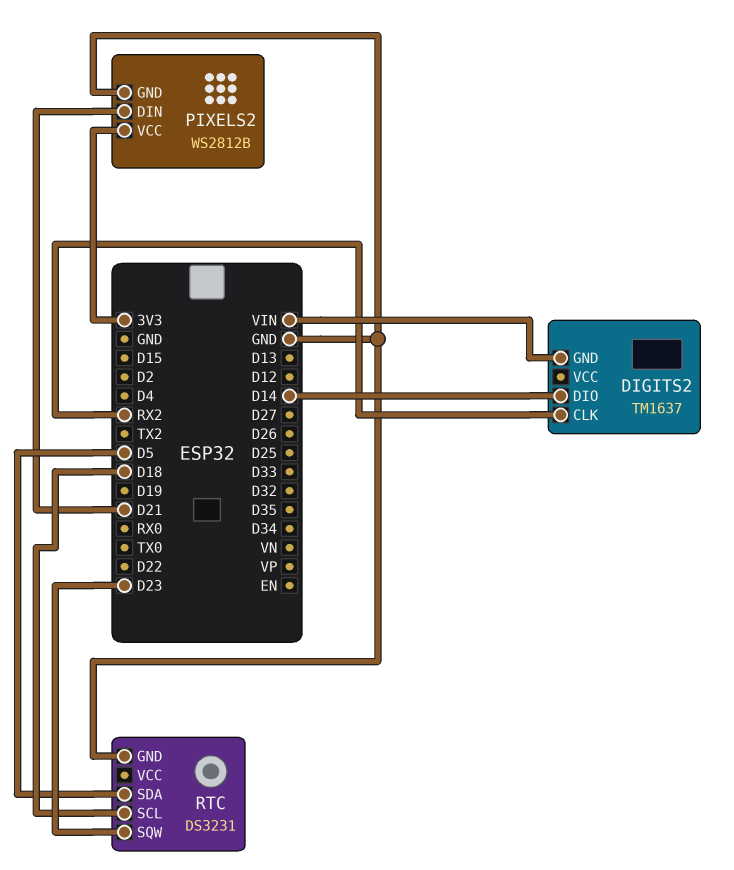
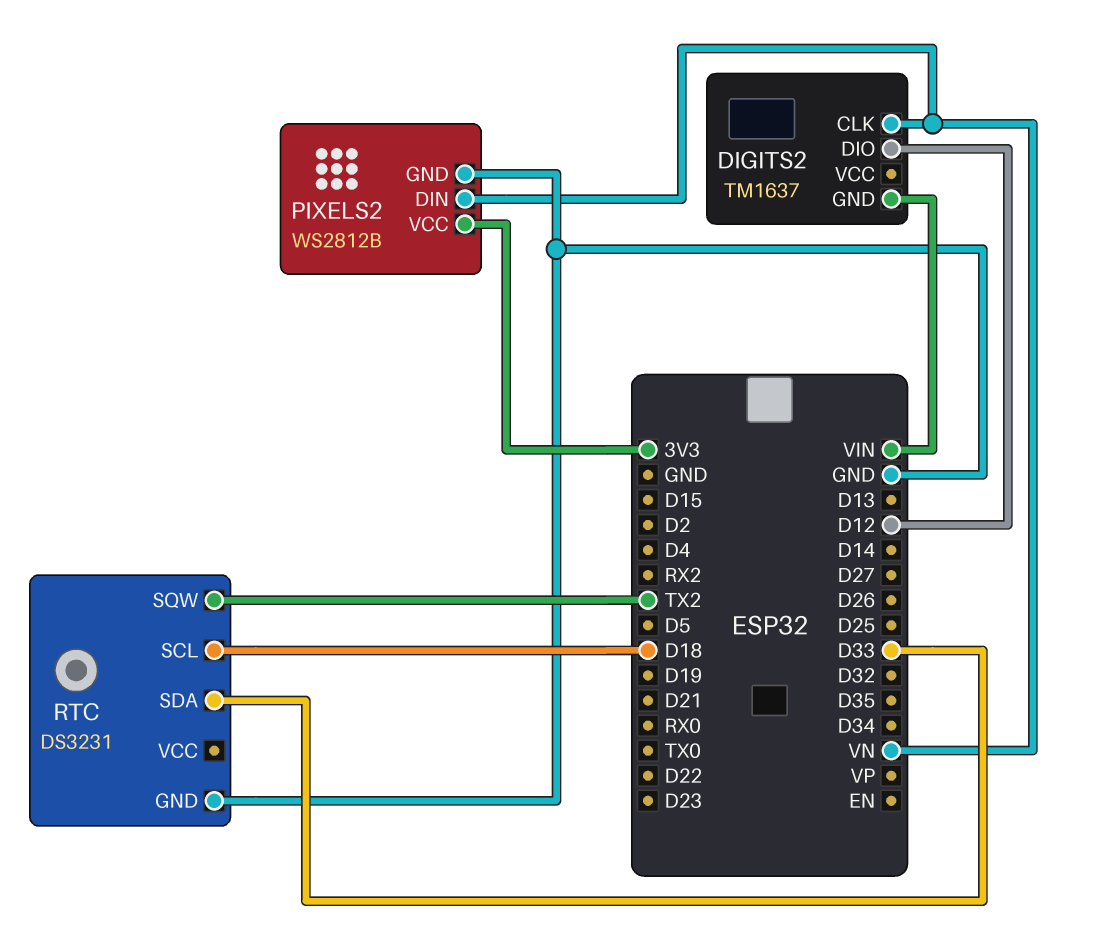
DIGITS2 pin CLK: RX2 -> VN
DIGITS2 pin DIO: D14 -> D12
PIXELS2 pin DIN: D21 -> VN
RTC pin SDA: D5 -> D33
RTC pin SQW: D23 -> TX2

